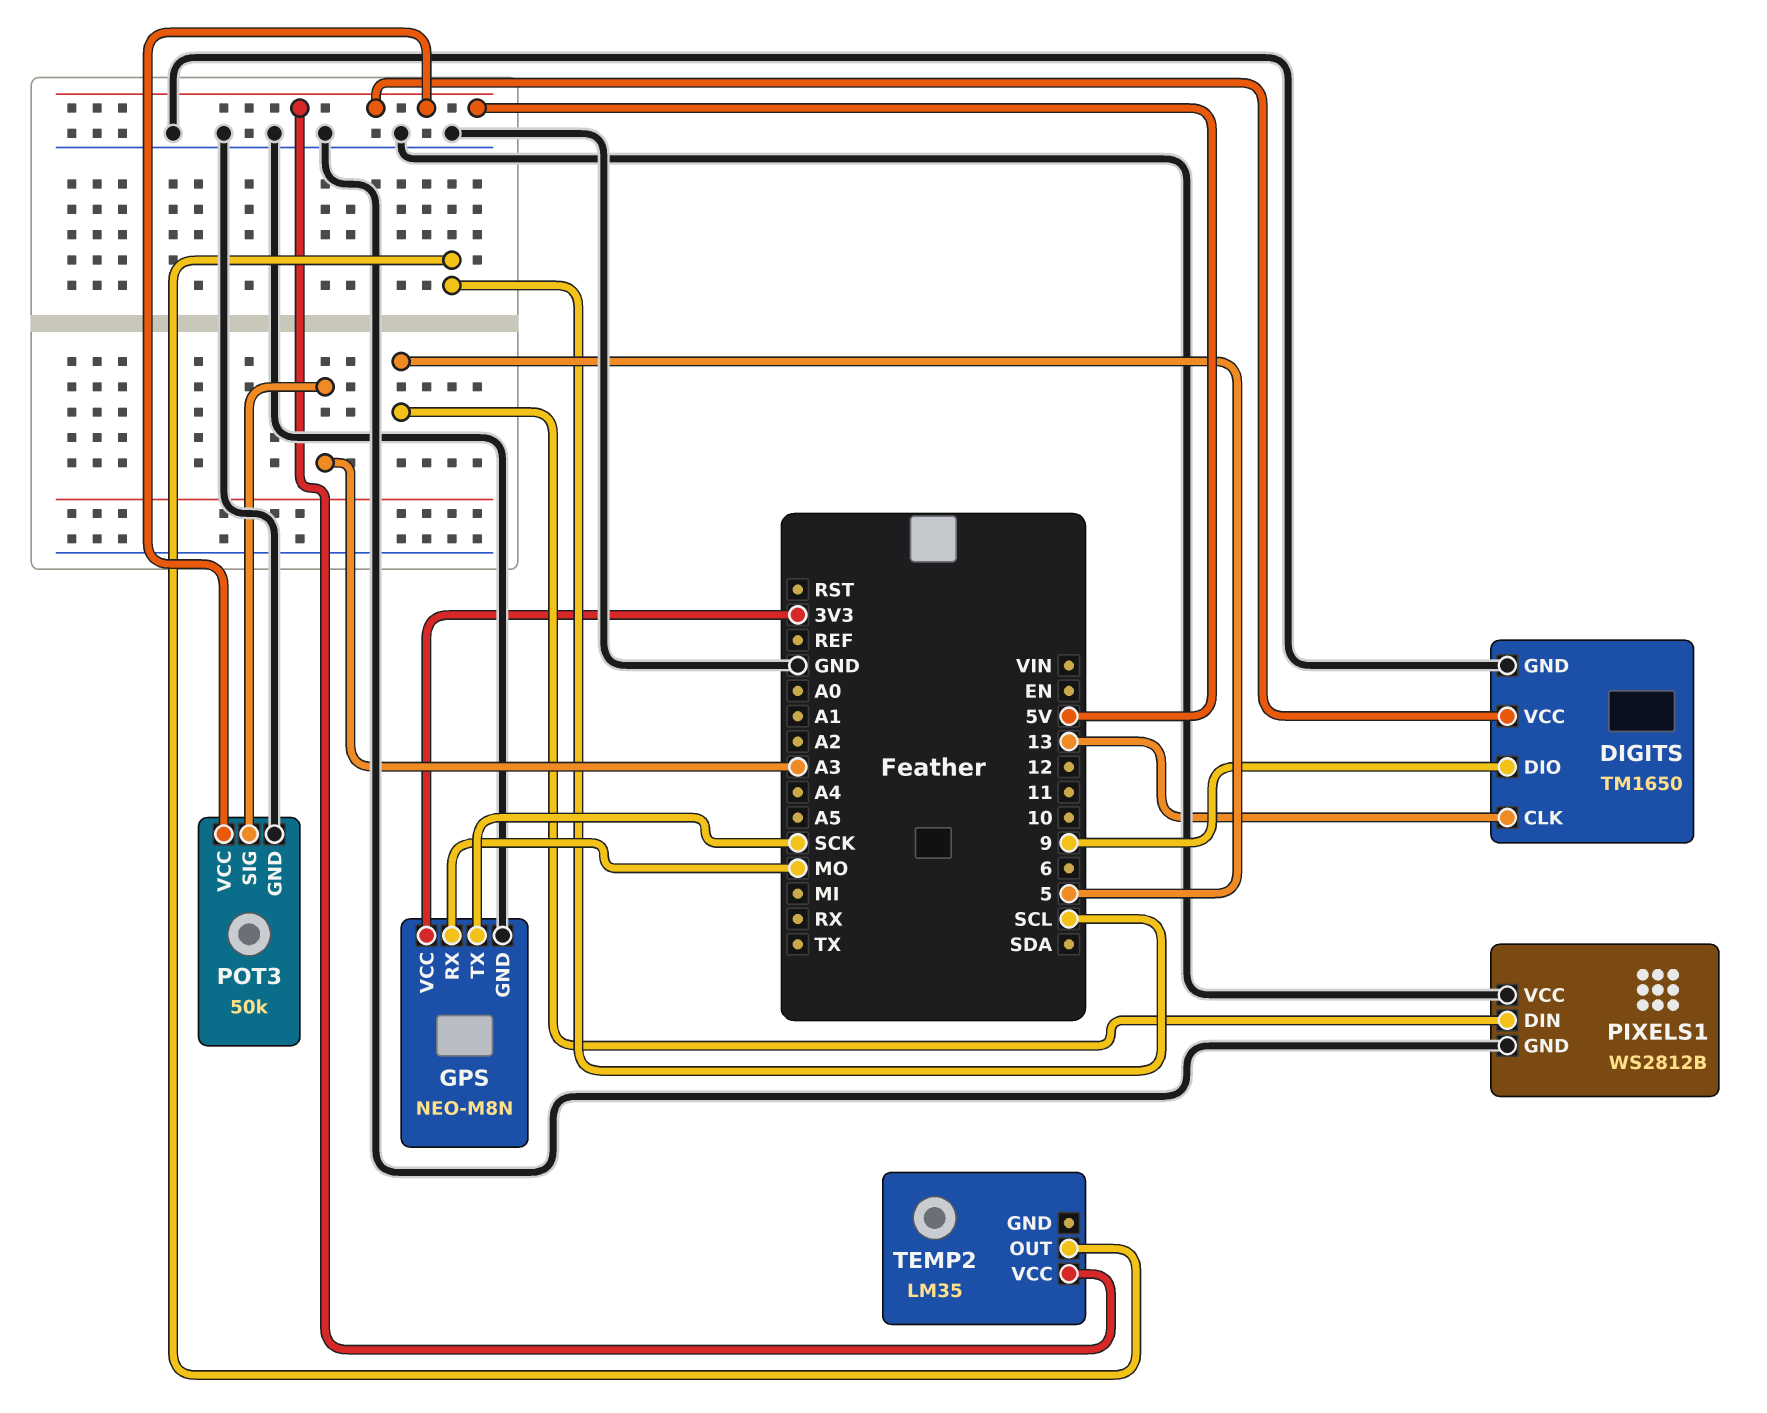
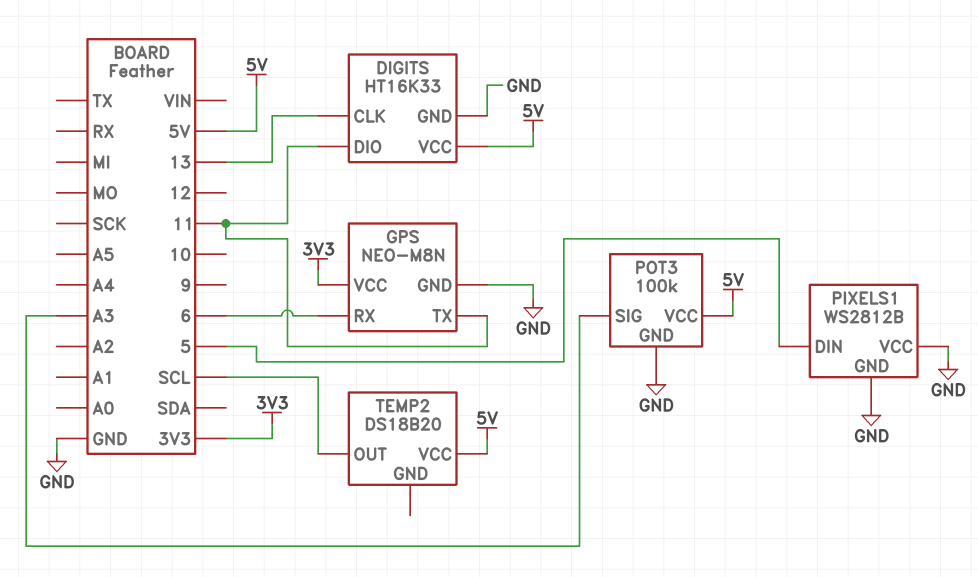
DIGITS: TM1650 -> HT16K33
DIGITS pin DIO: 9 -> 11
GPS pin RX: MO -> 6
GPS pin TX: SCK -> 11
POT3: 50k -> 100k
TEMP2: LM35 -> DS18B20

